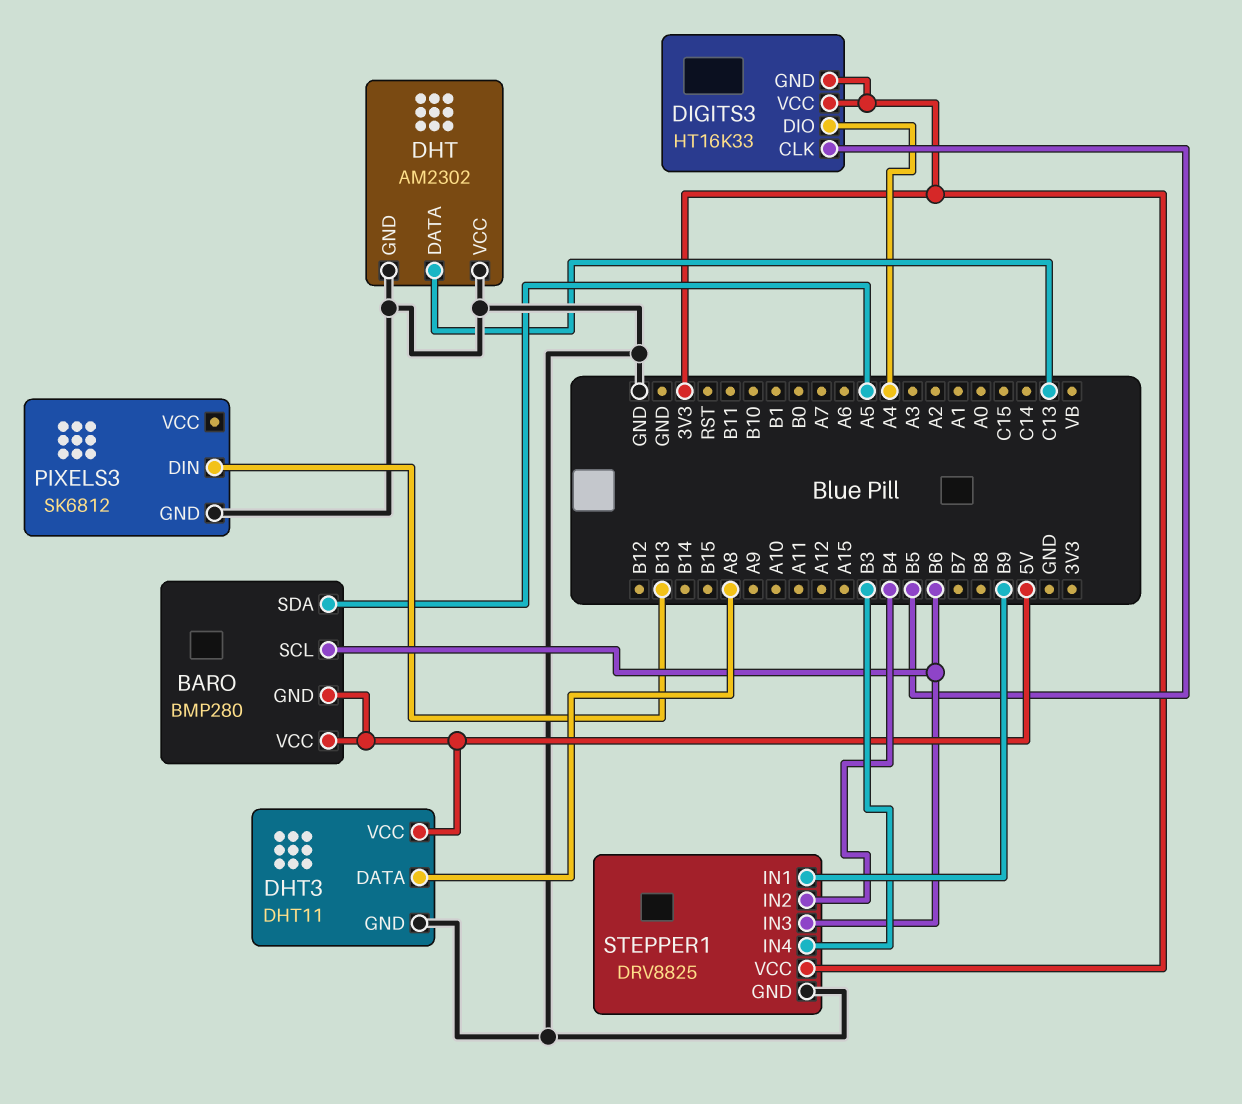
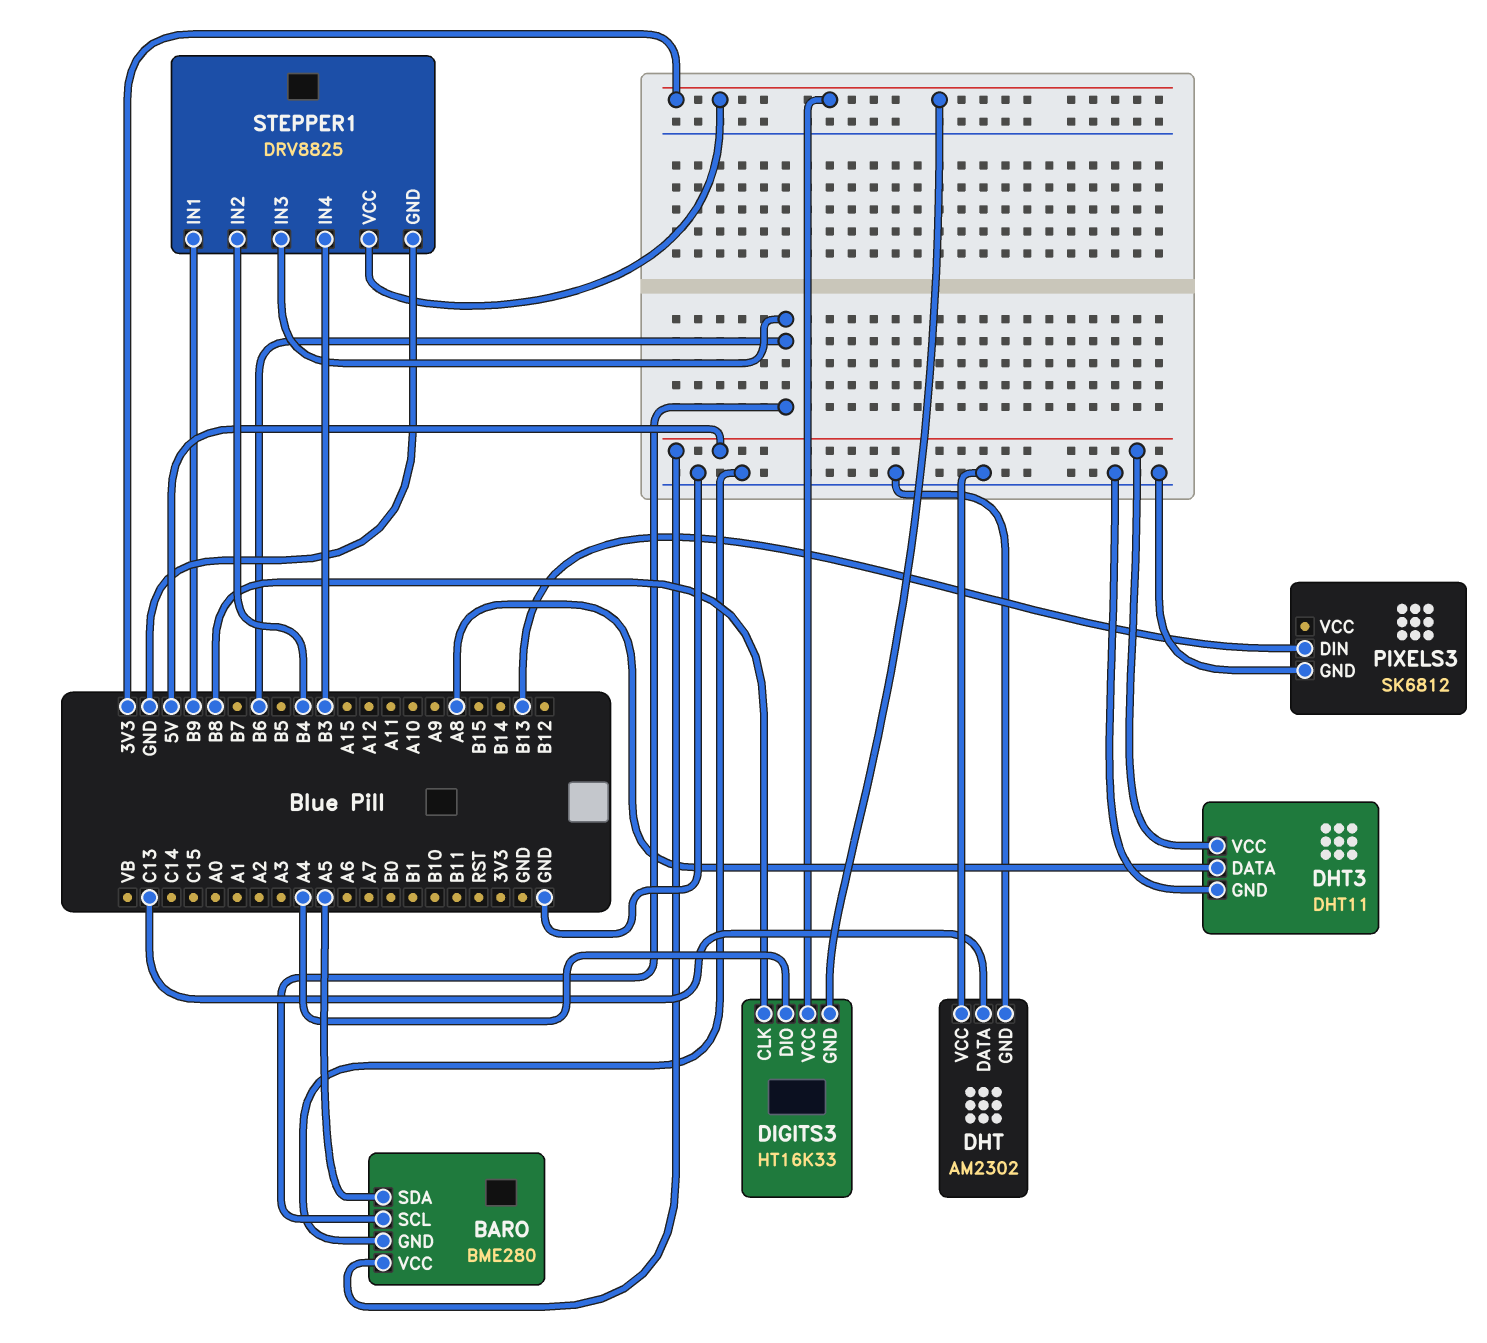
BARO: BMP280 -> BME280
BARO pin GND: 5V -> GND
DIGITS3 pin CLK: B5 -> B8

